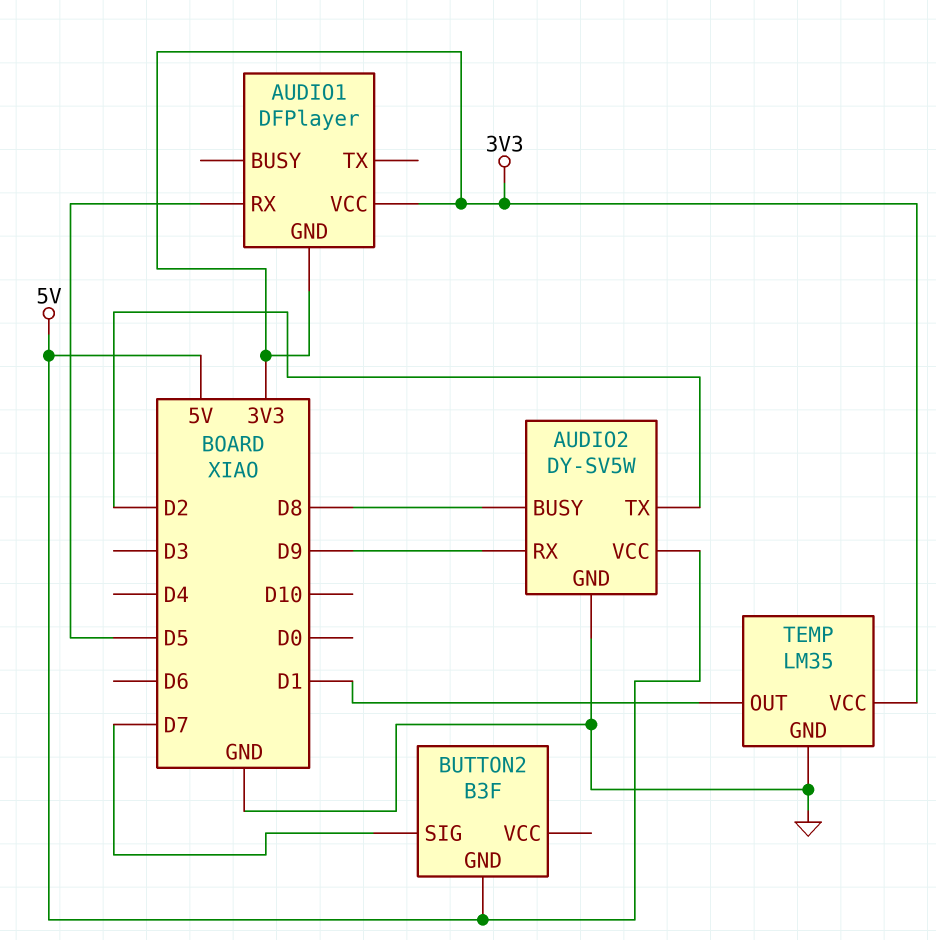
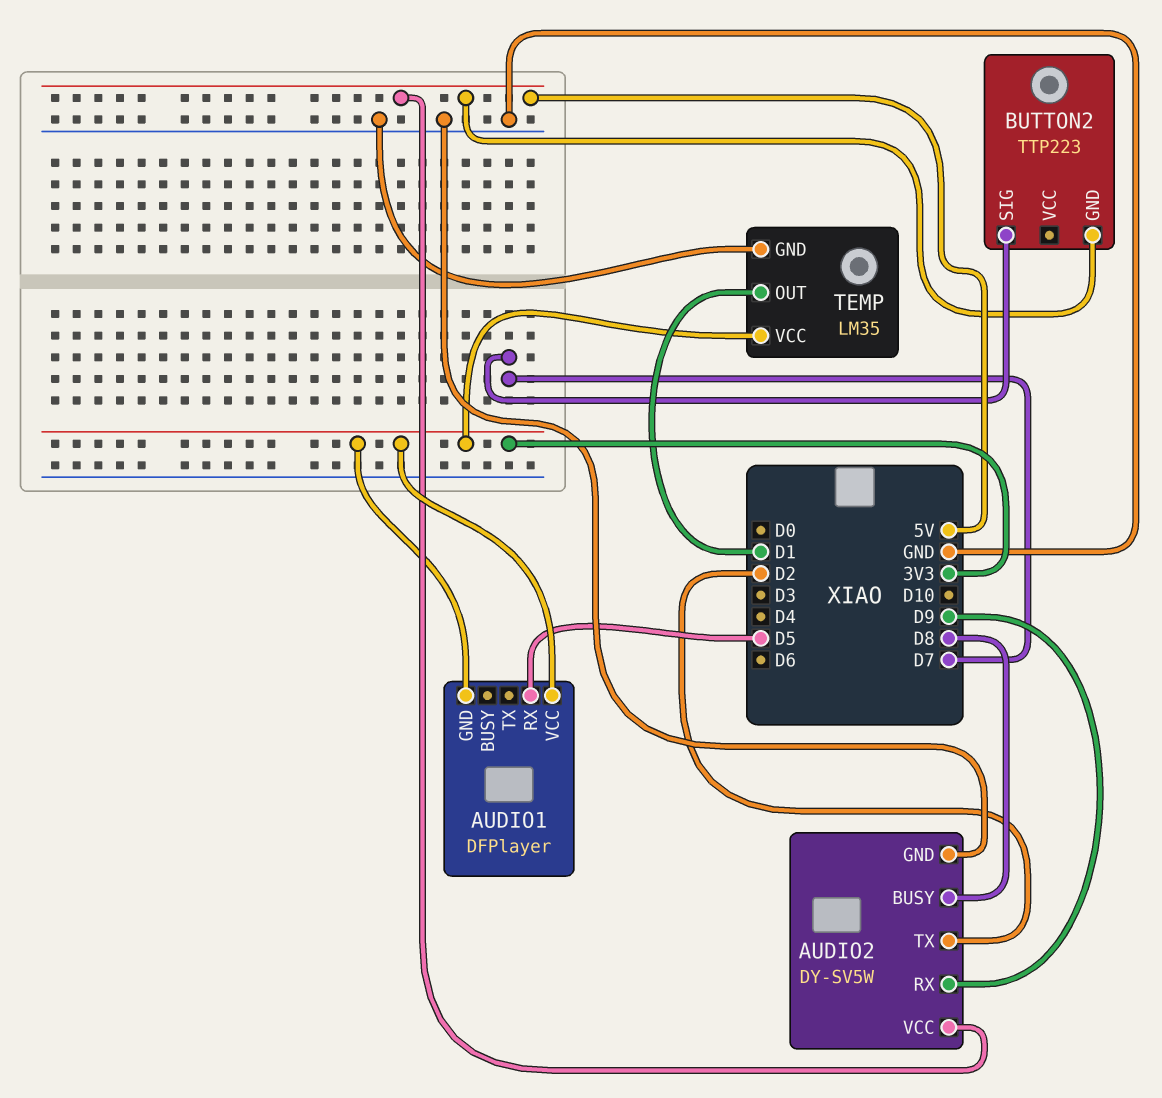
BUTTON2: B3F -> TTP223

